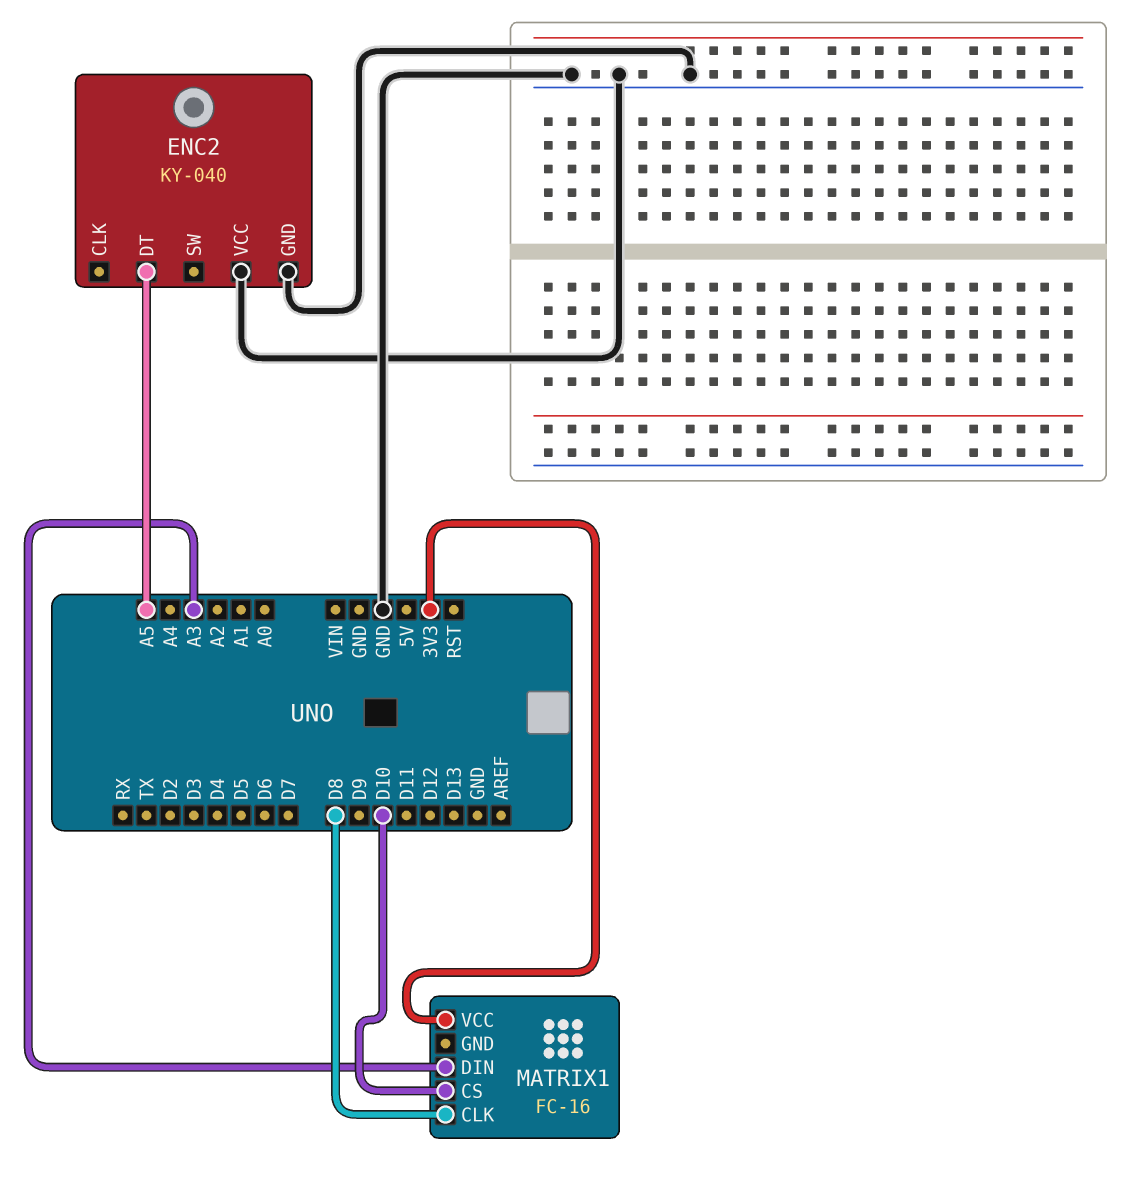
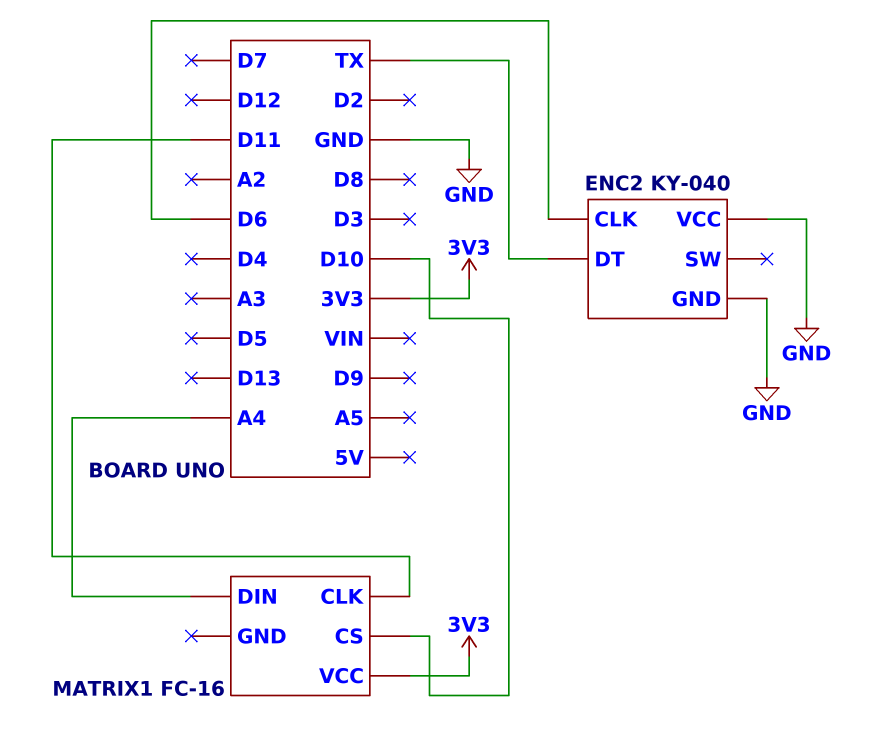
ENC2 pin CLK: none -> D6
ENC2 pin DT: A5 -> TX
MATRIX1 pin CLK: D8 -> D11
MATRIX1 pin DIN: A3 -> A4

